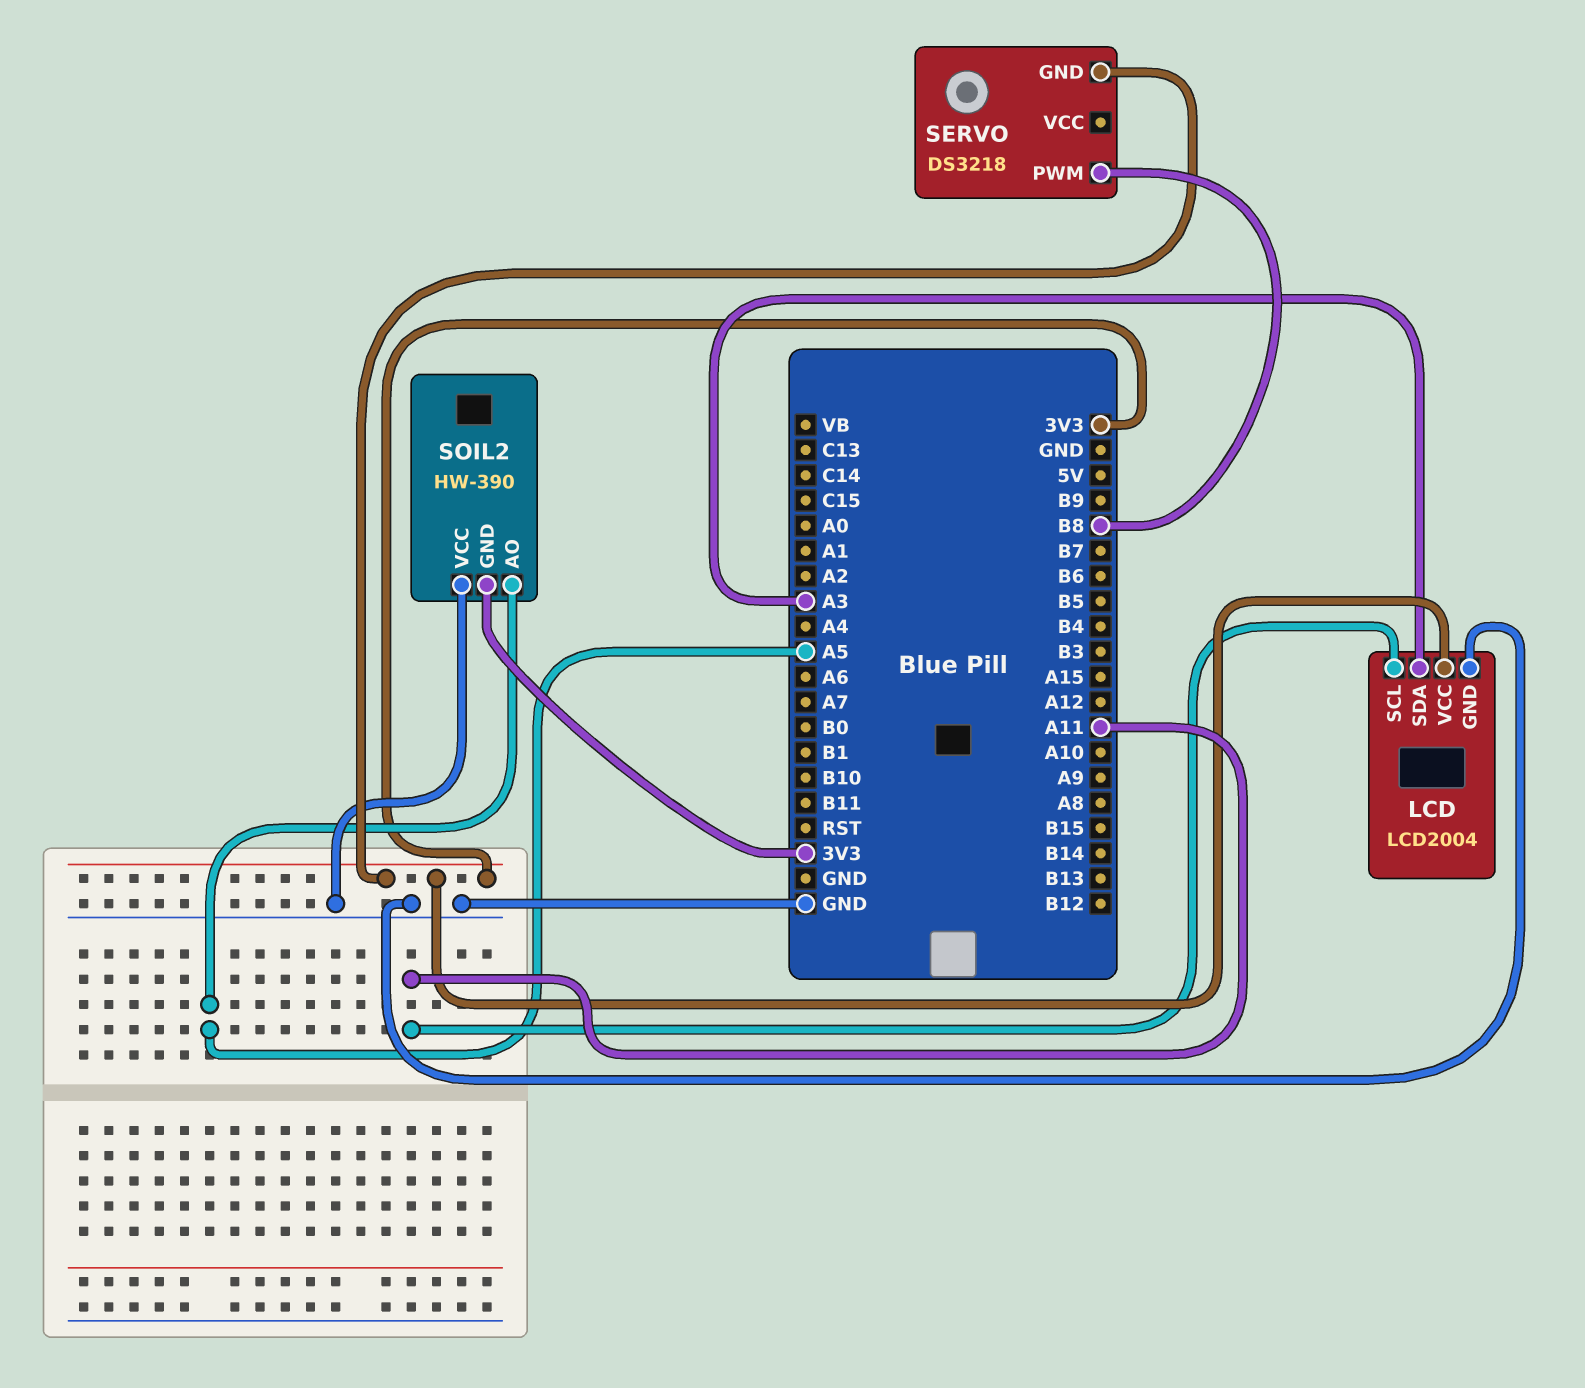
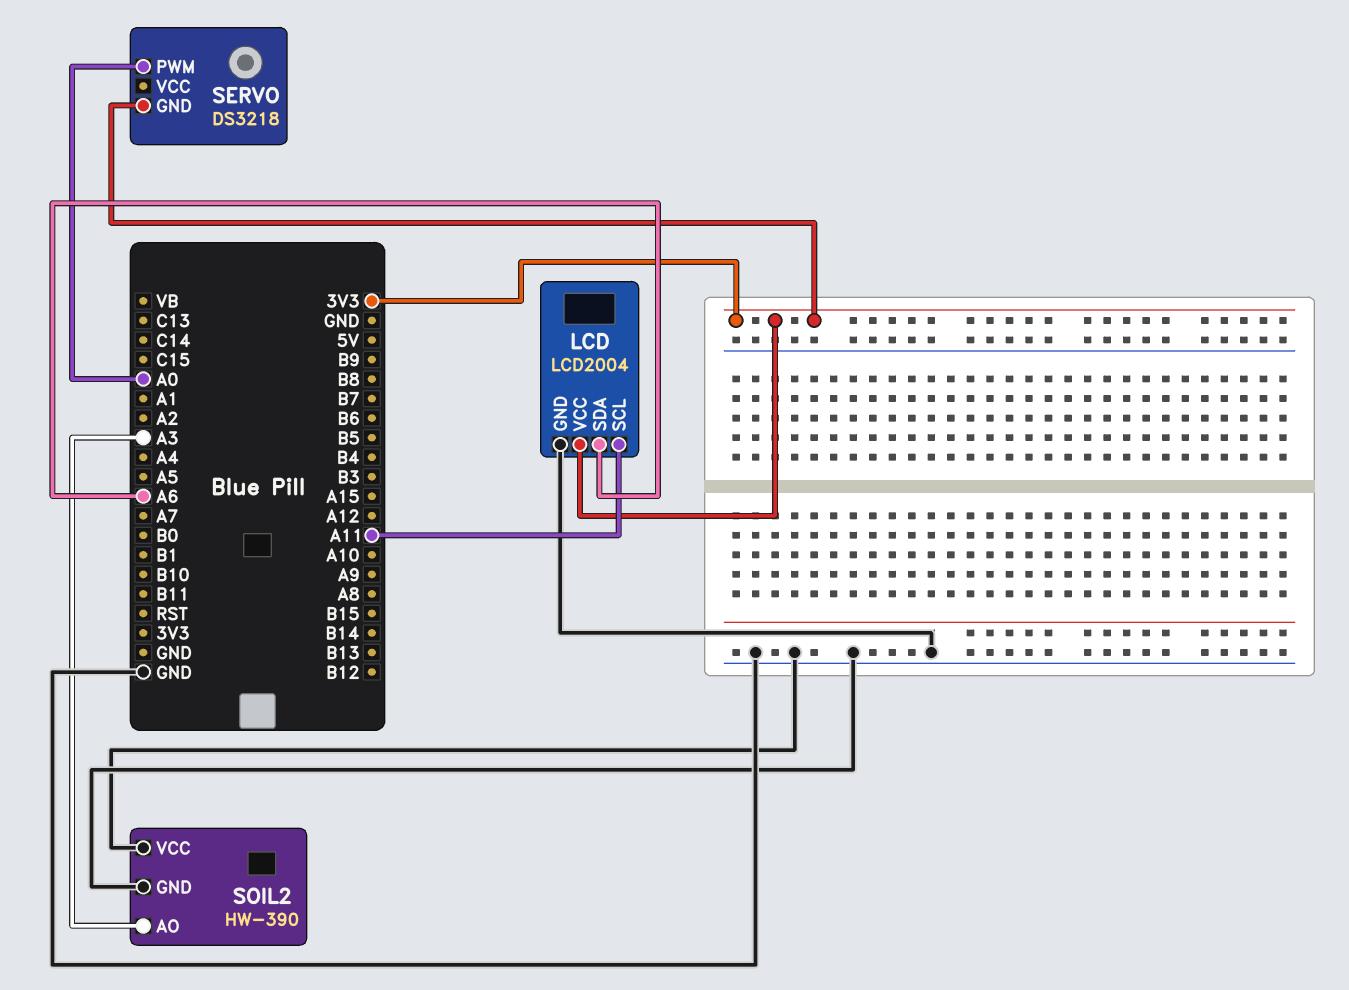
LCD pin SDA: A3 -> A6
SERVO pin PWM: B8 -> A0
SOIL2 pin AO: A5 -> A3
SOIL2 pin GND: 3V3 -> GND

